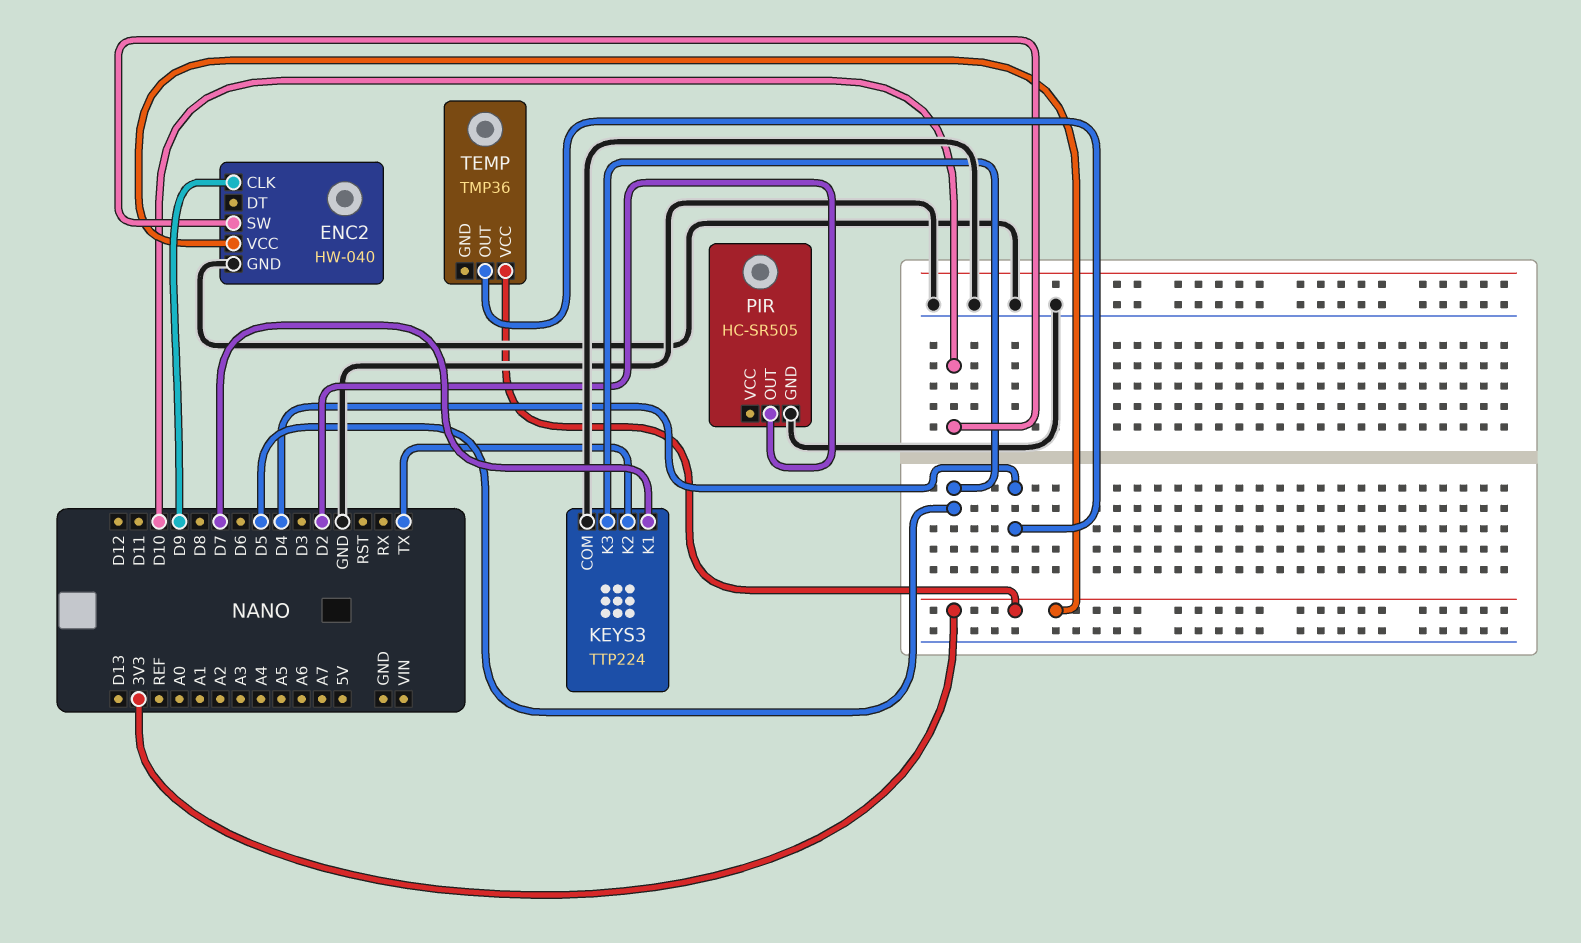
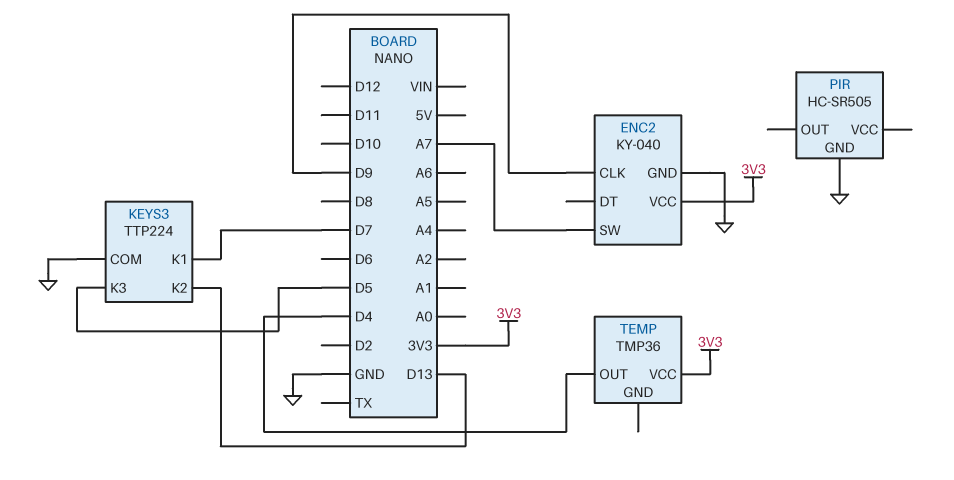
ENC2: HW-040 -> KY-040
ENC2 pin SW: D10 -> A7
KEYS3 pin K2: TX -> D13
PIR pin OUT: D2 -> none

